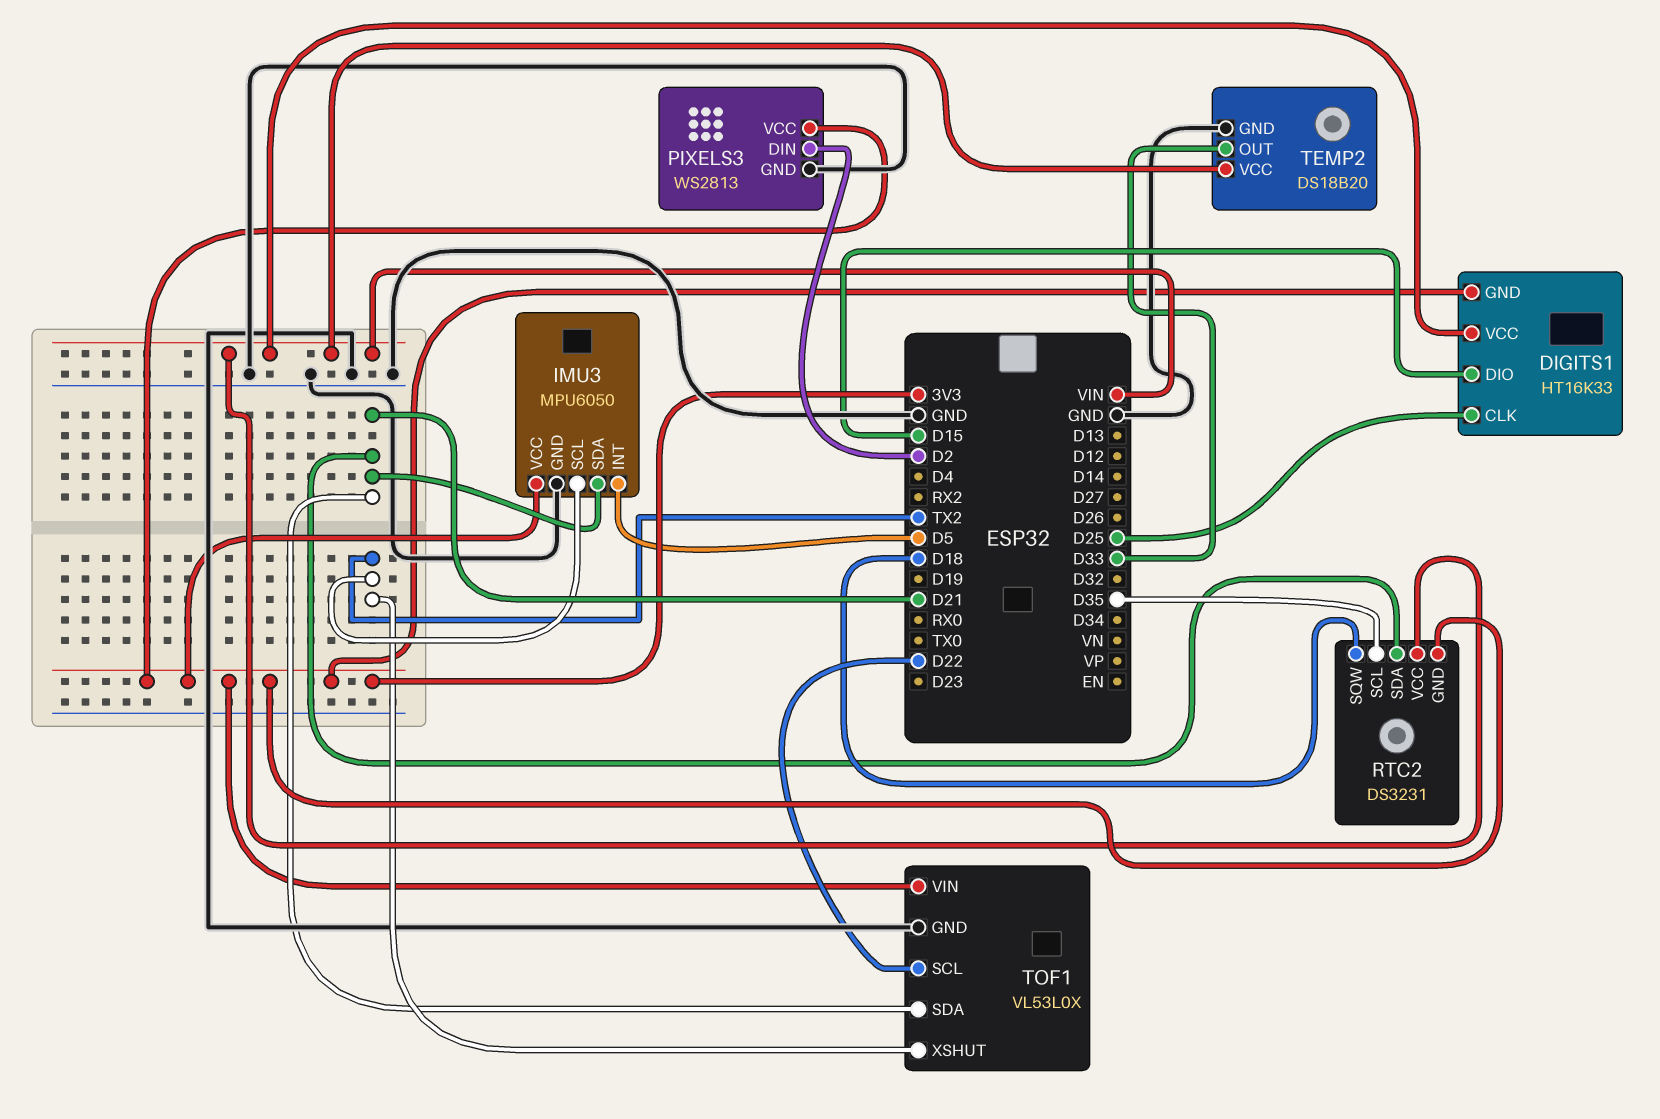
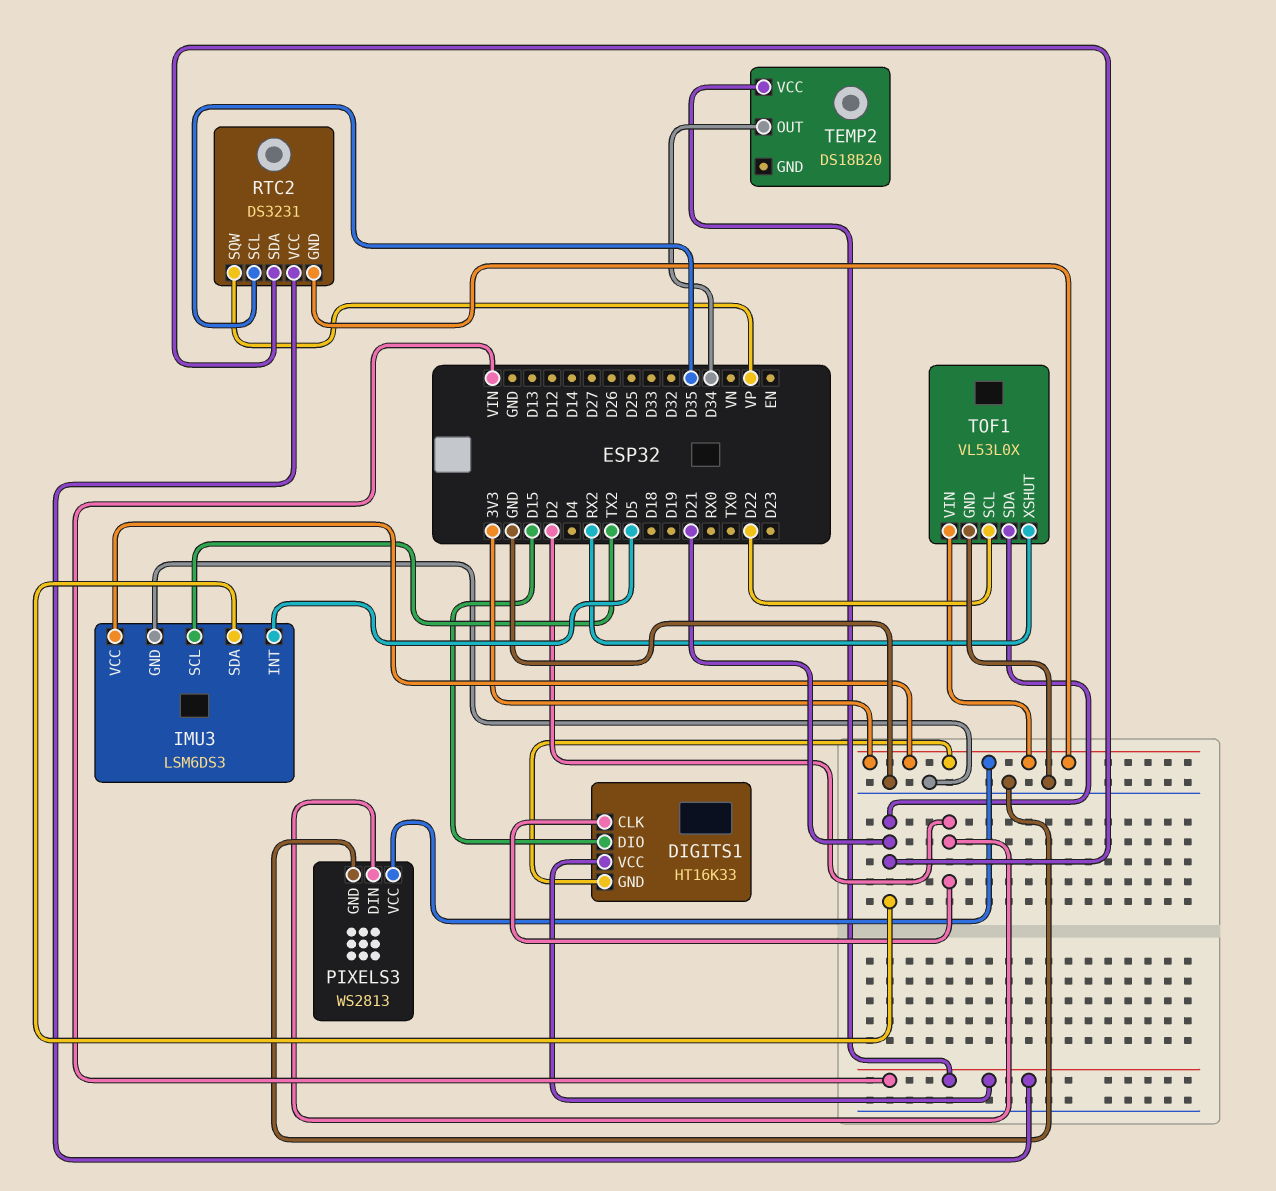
DIGITS1 pin CLK: D25 -> D2
IMU3: MPU6050 -> LSM6DS3
RTC2 pin SQW: D18 -> VP
TEMP2 pin GND: GND -> none
TEMP2 pin OUT: D33 -> D34
TOF1 pin XSHUT: TX2 -> RX2

